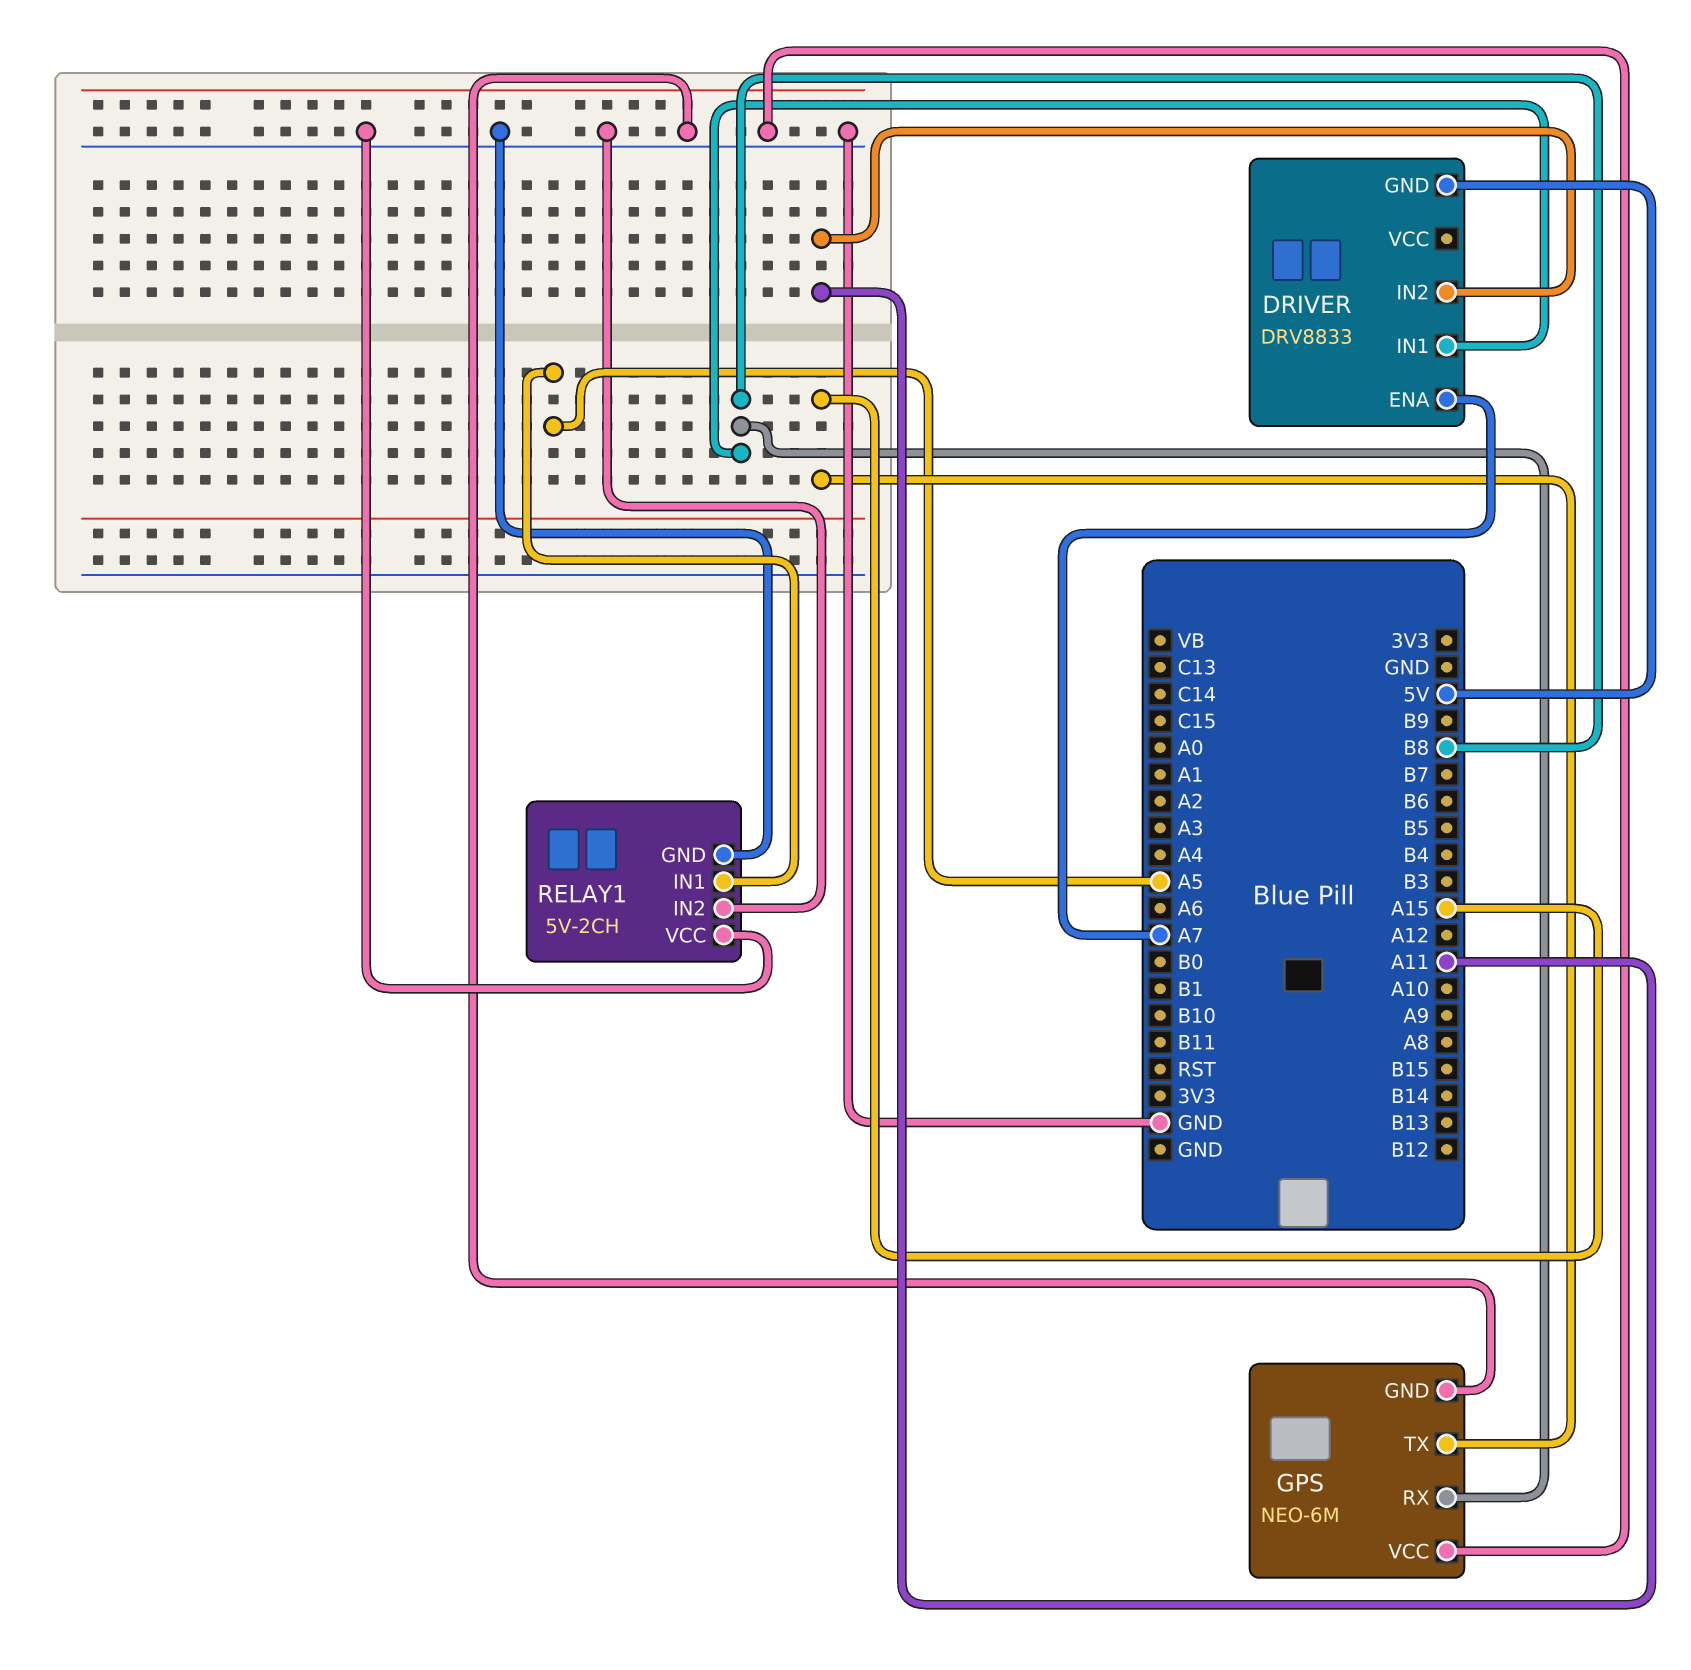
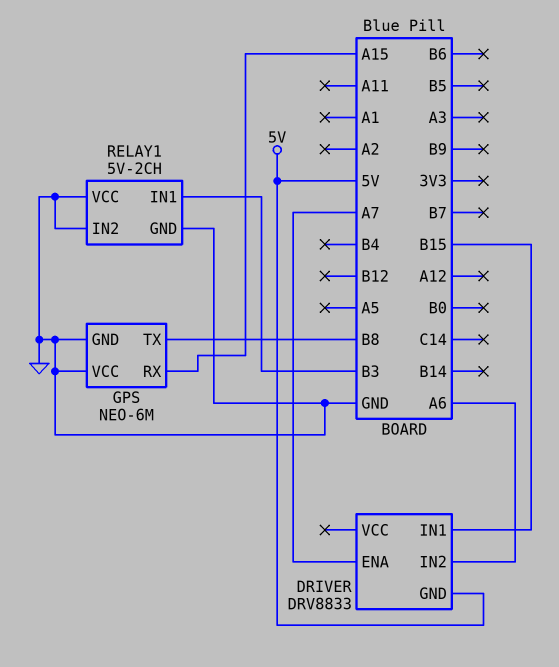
DRIVER pin IN1: B8 -> B15
DRIVER pin IN2: A11 -> A6
GPS pin RX: B8 -> A15
GPS pin TX: A15 -> B8
RELAY1 pin IN1: A5 -> B3

